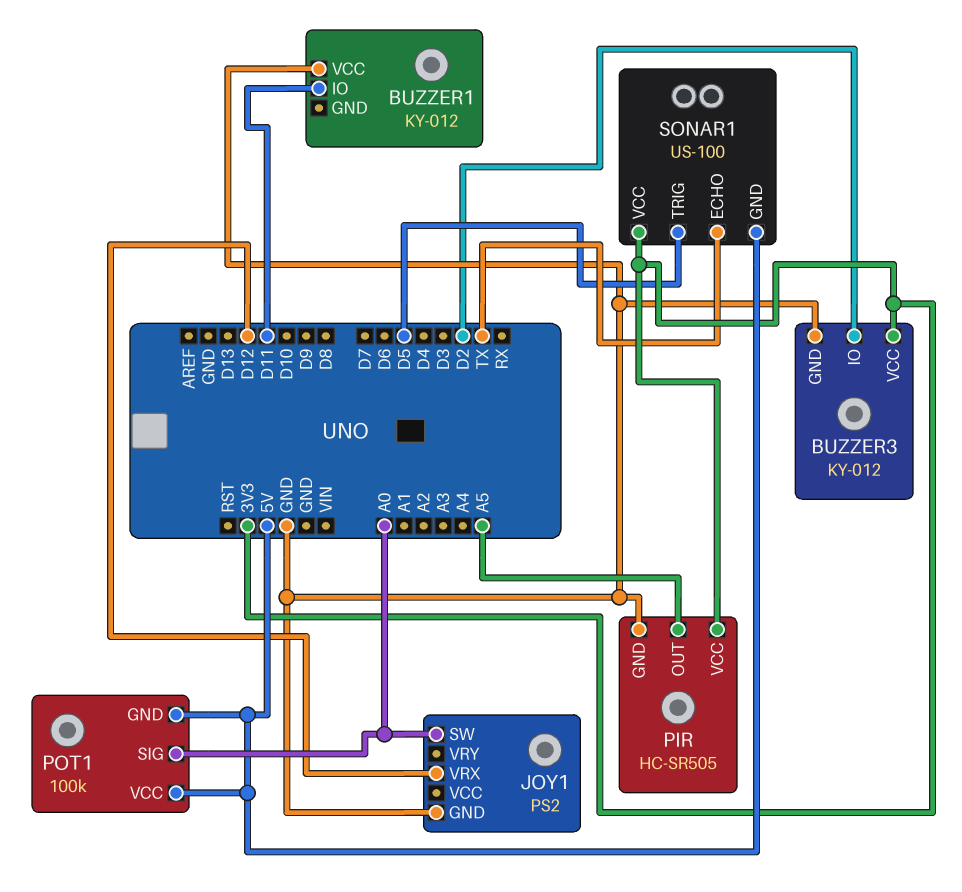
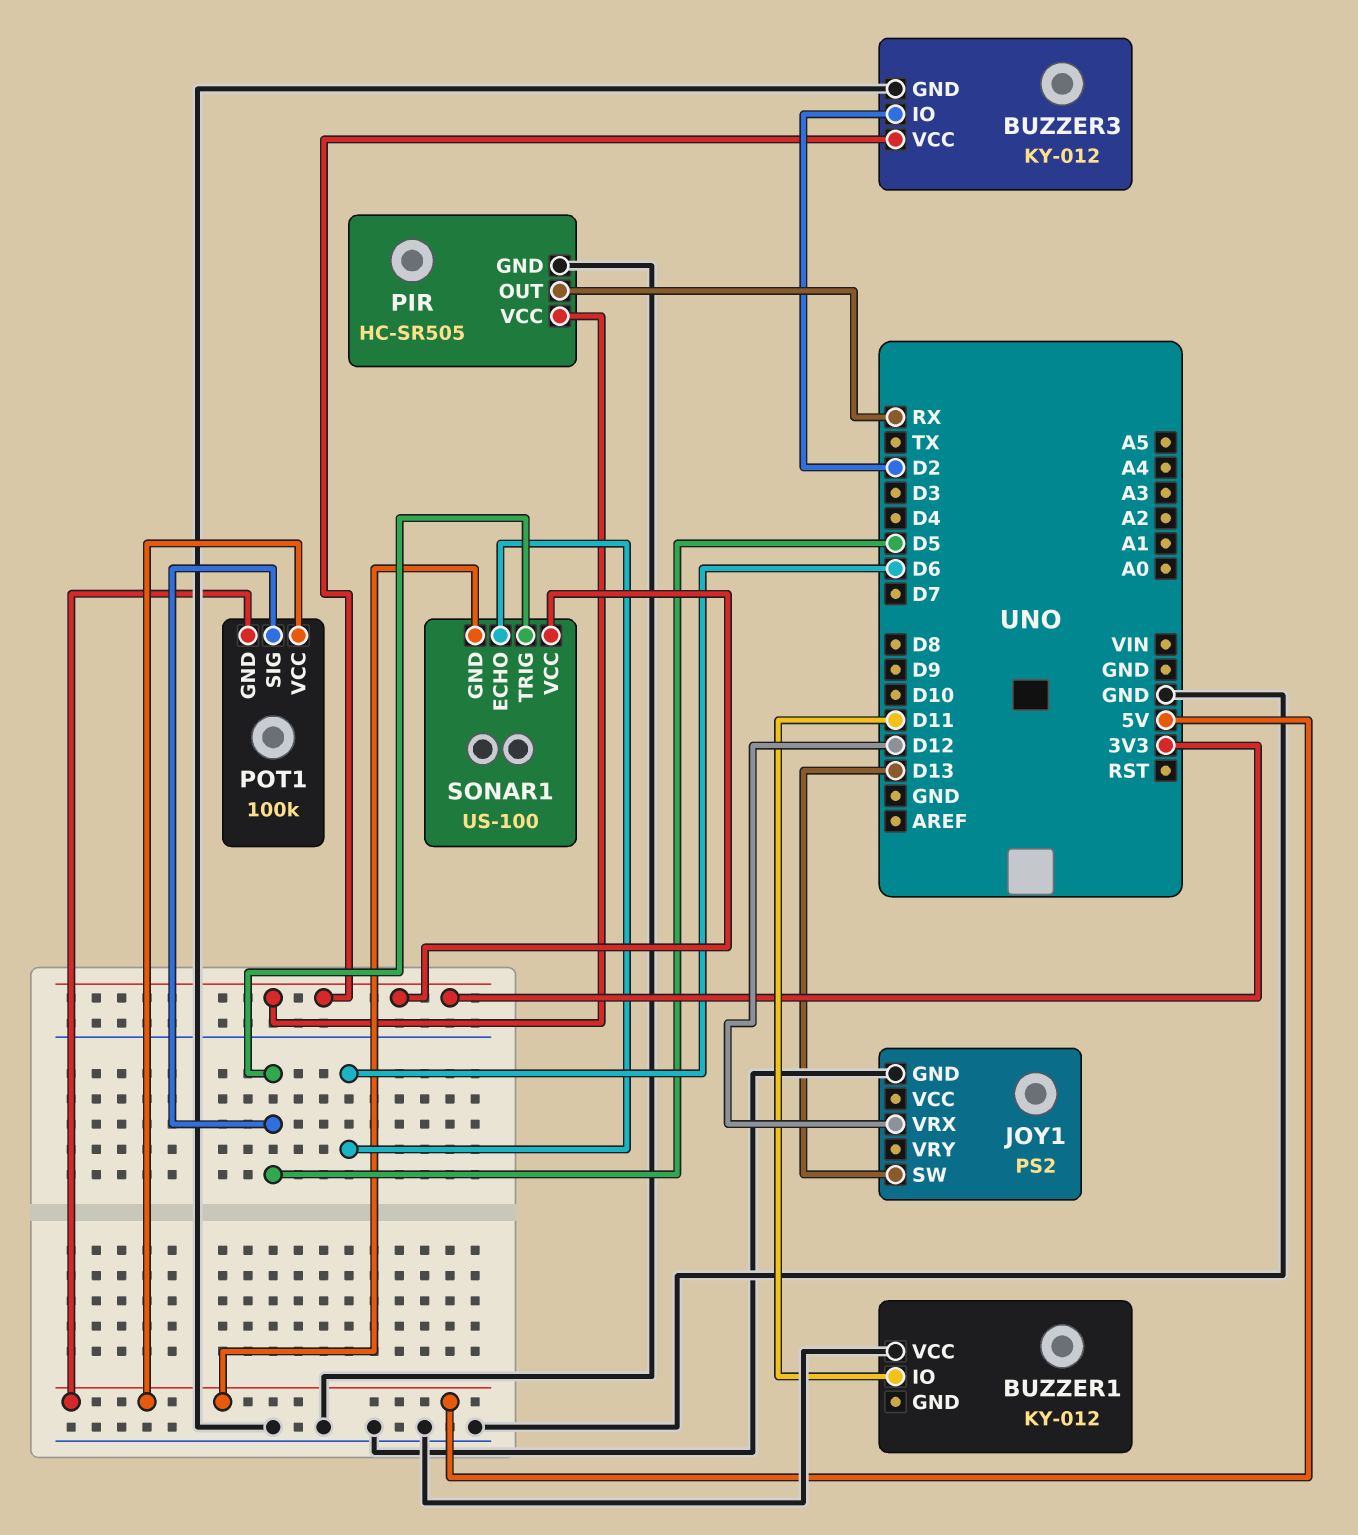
JOY1 pin SW: A0 -> D13
PIR pin OUT: A5 -> RX
POT1 pin SIG: A0 -> D5
SONAR1 pin ECHO: TX -> D6

